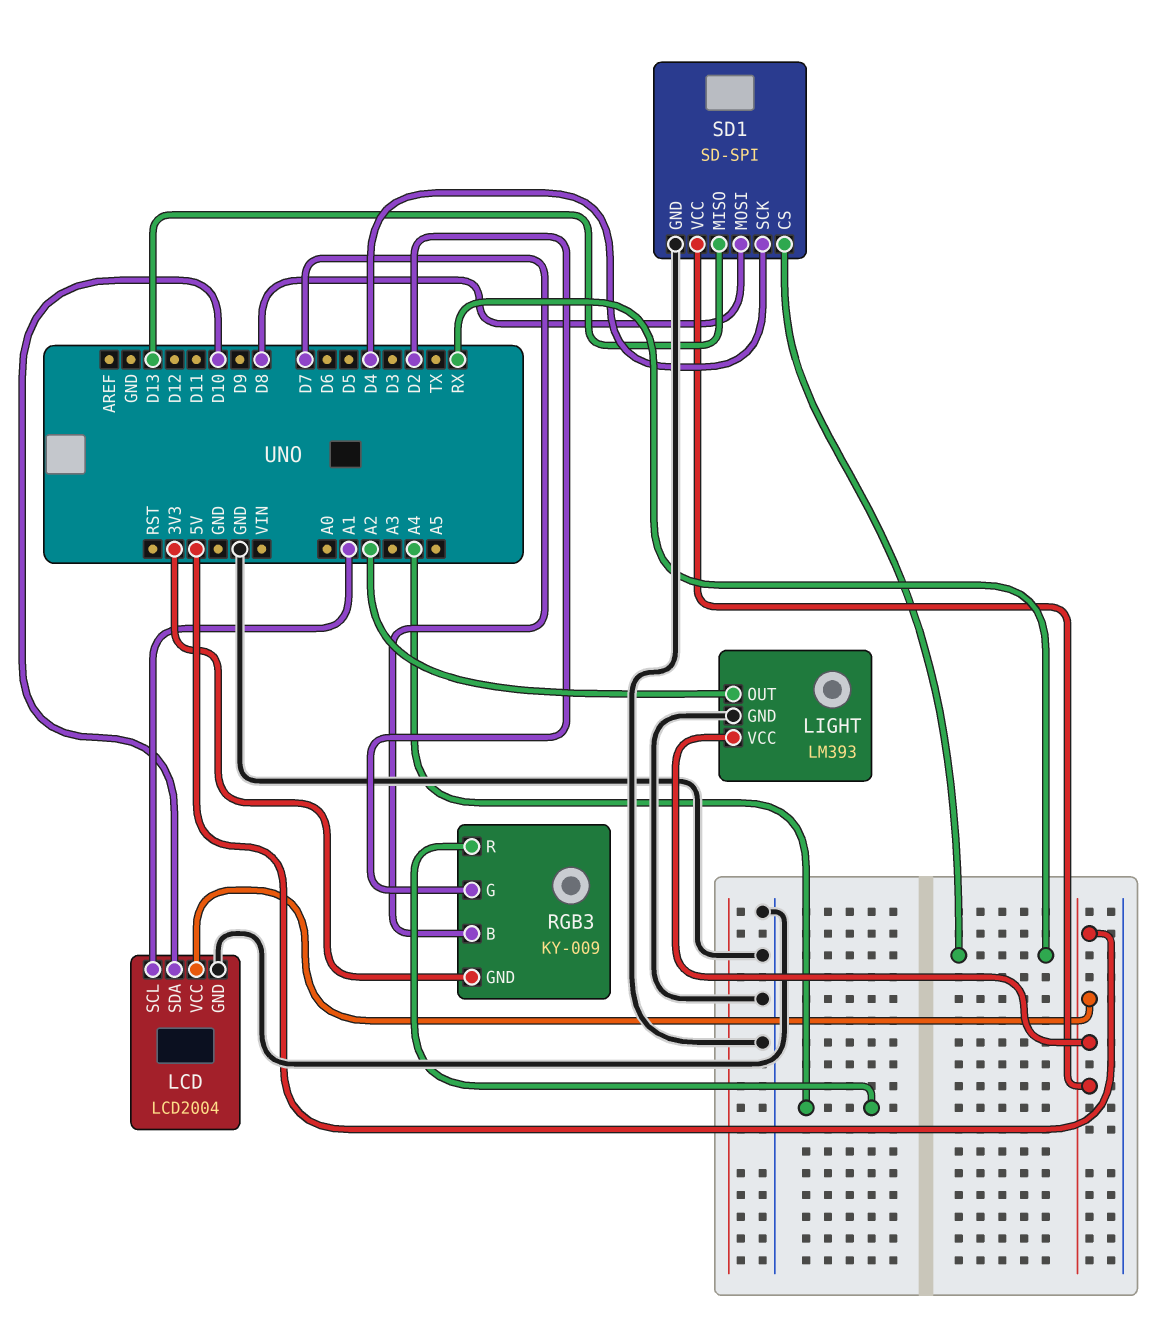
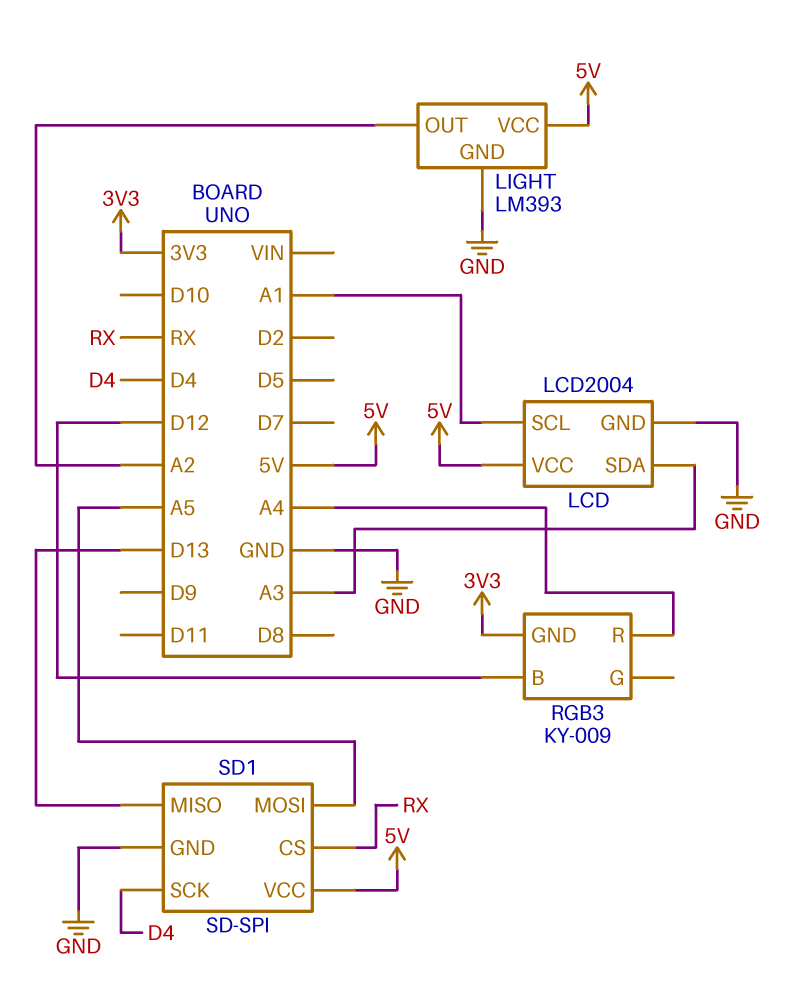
LCD pin SDA: D10 -> A3
RGB3 pin B: D7 -> D12
RGB3 pin G: D2 -> none
SD1 pin MOSI: D8 -> A5

